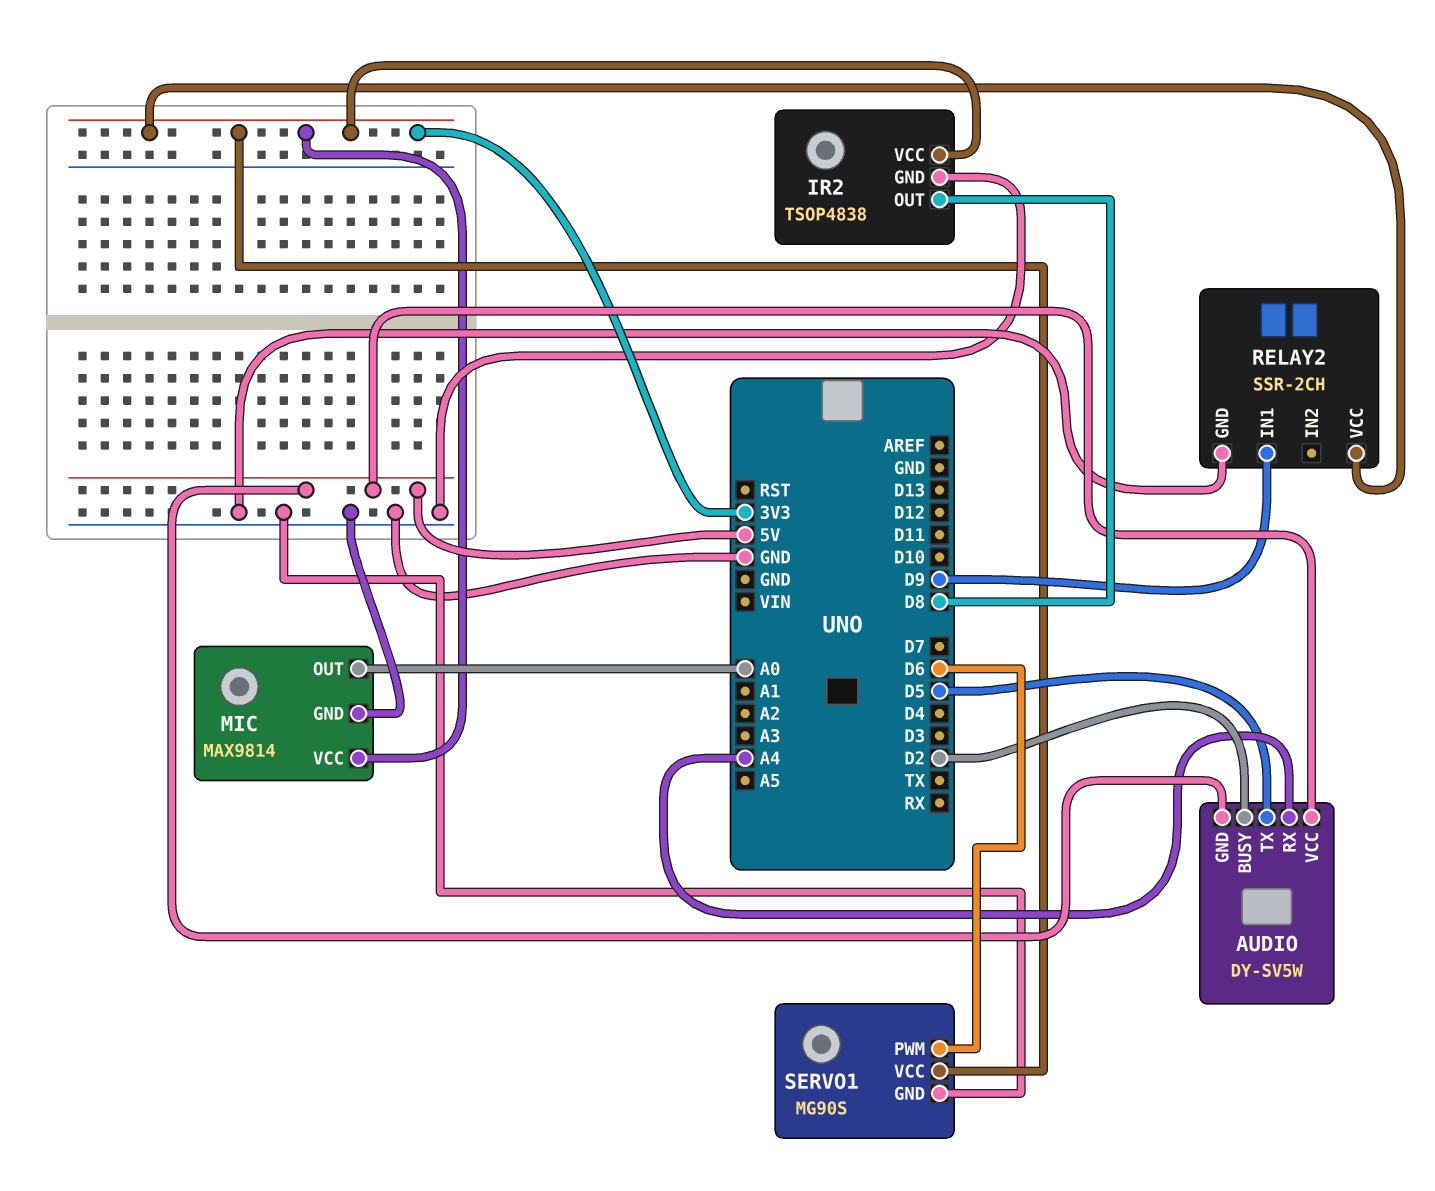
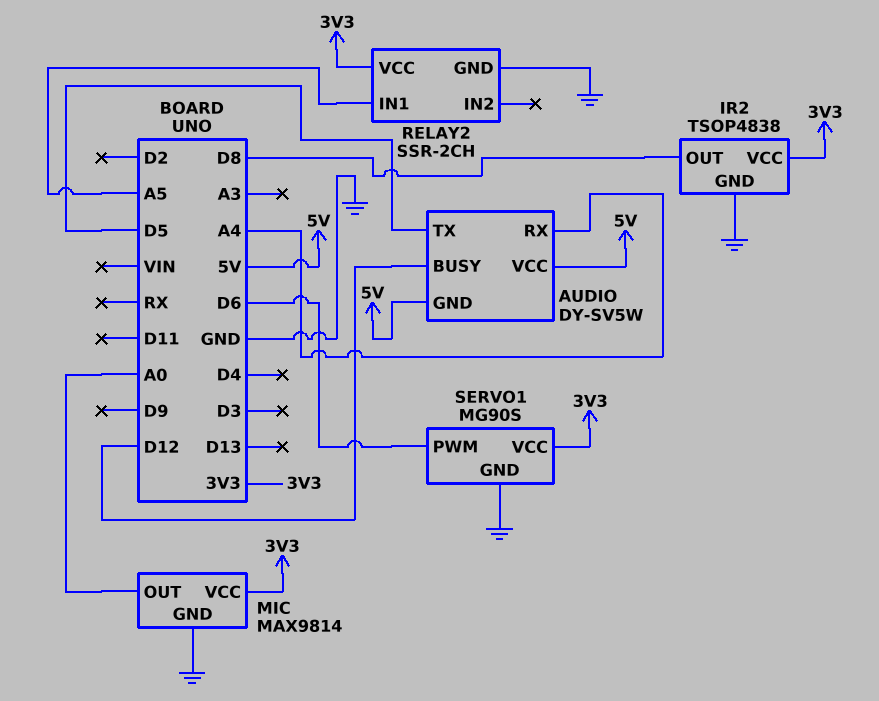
AUDIO pin BUSY: D2 -> D12
RELAY2 pin IN1: D9 -> A5

